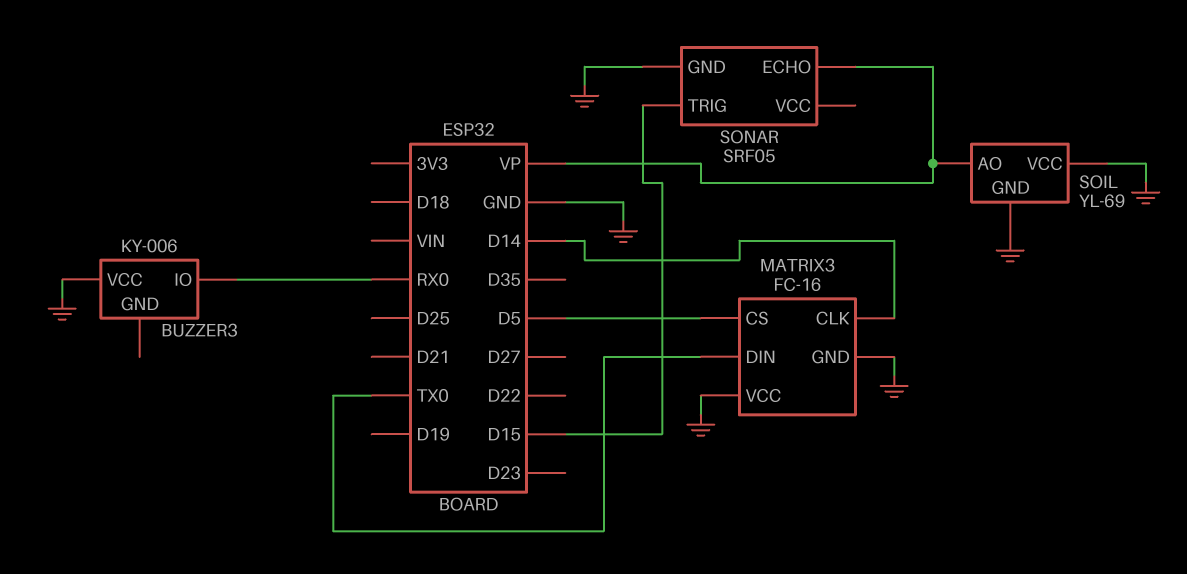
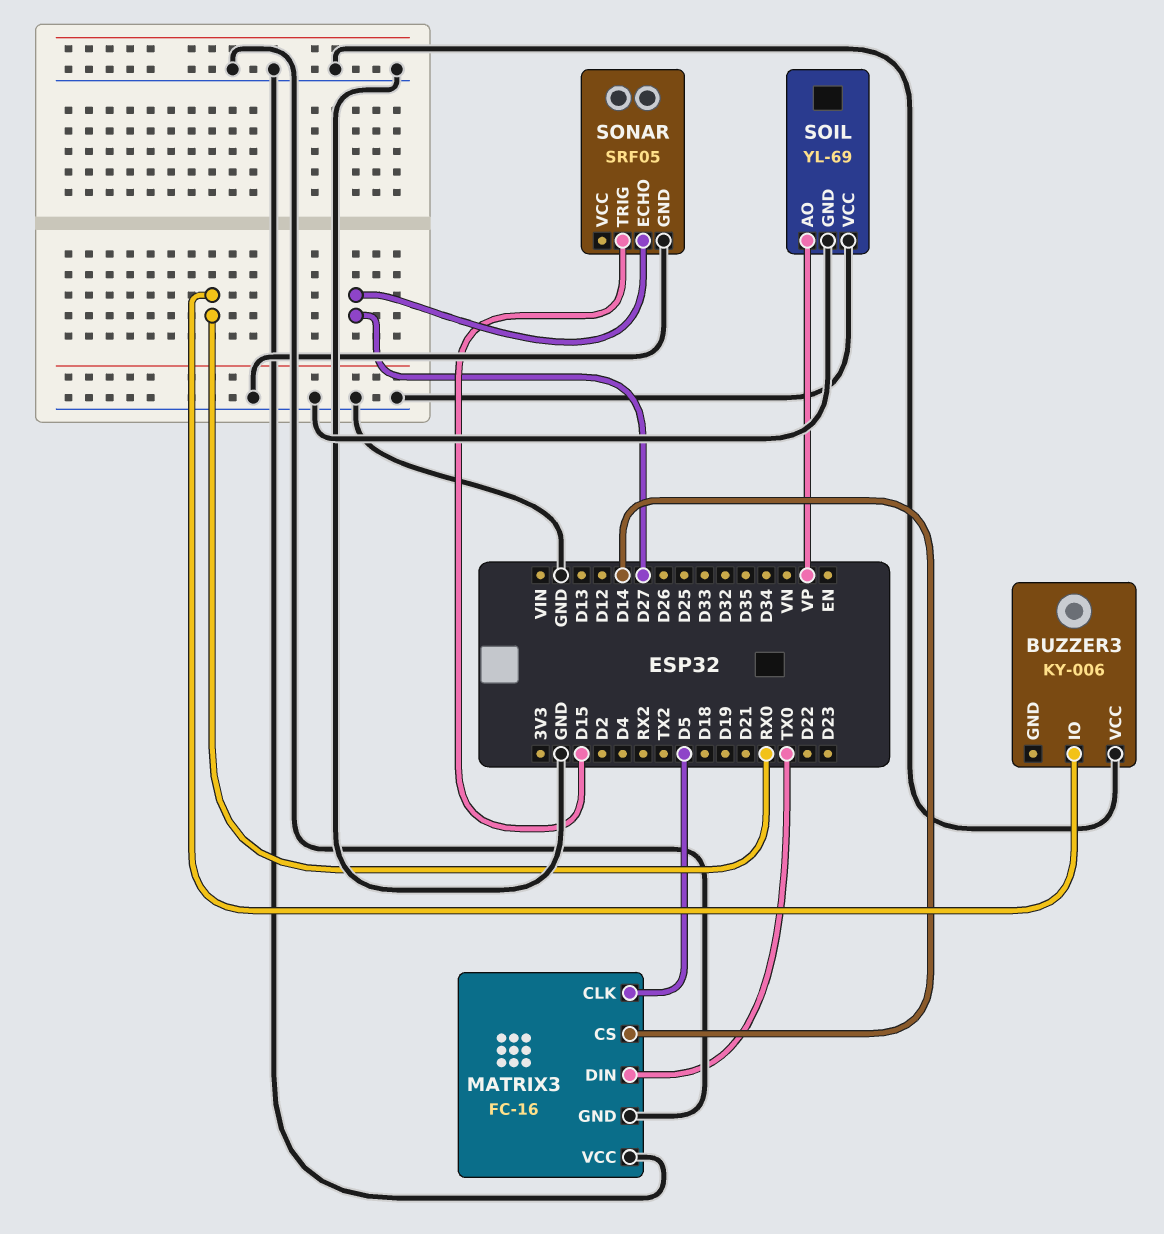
MATRIX3 pin CLK: D14 -> D5
MATRIX3 pin CS: D5 -> D14
SONAR pin ECHO: VP -> D27

